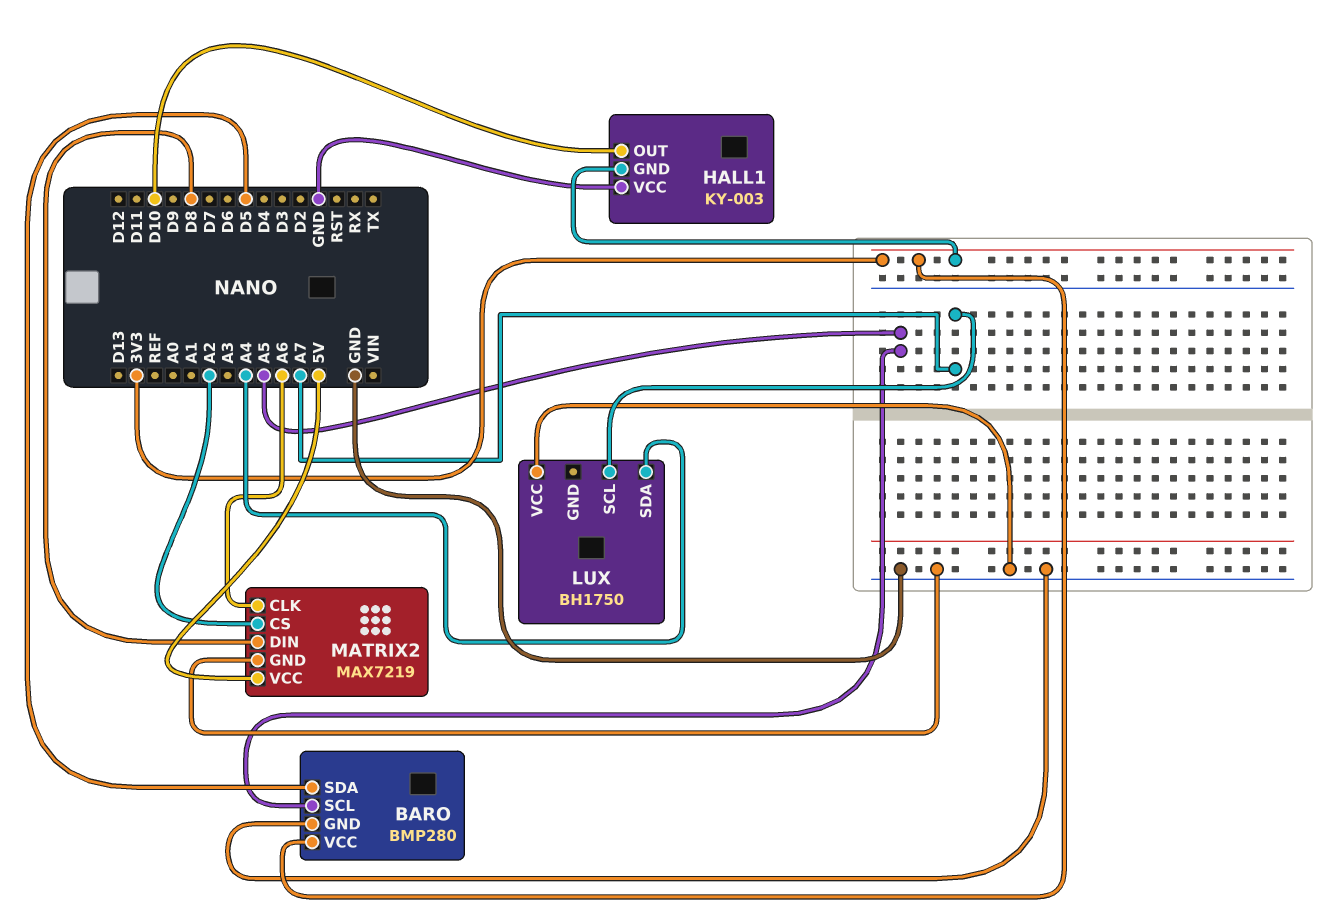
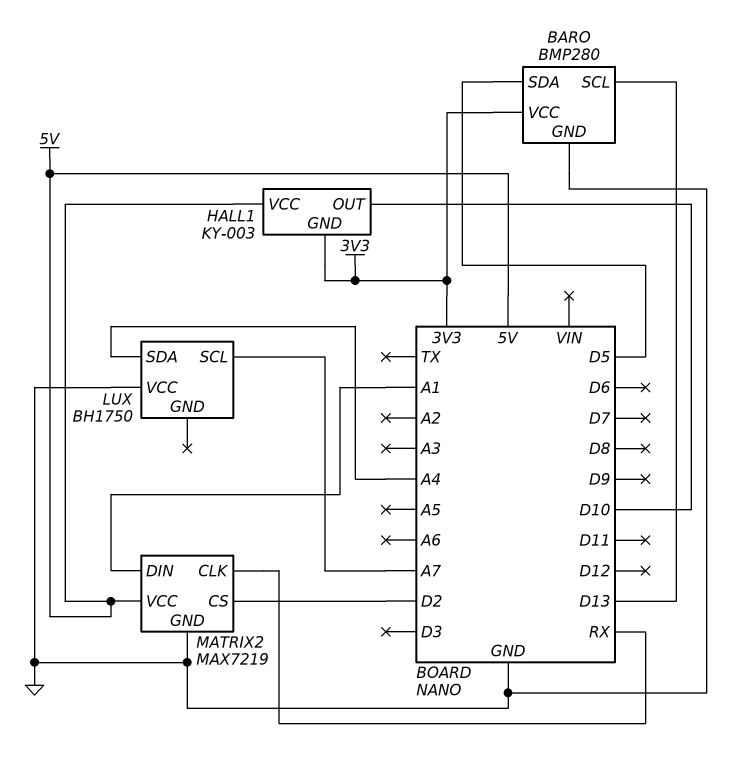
BARO pin SCL: A5 -> D13
HALL1 pin VCC: GND -> 5V
MATRIX2 pin CLK: A6 -> RX
MATRIX2 pin CS: A2 -> D2
MATRIX2 pin DIN: D8 -> A1

